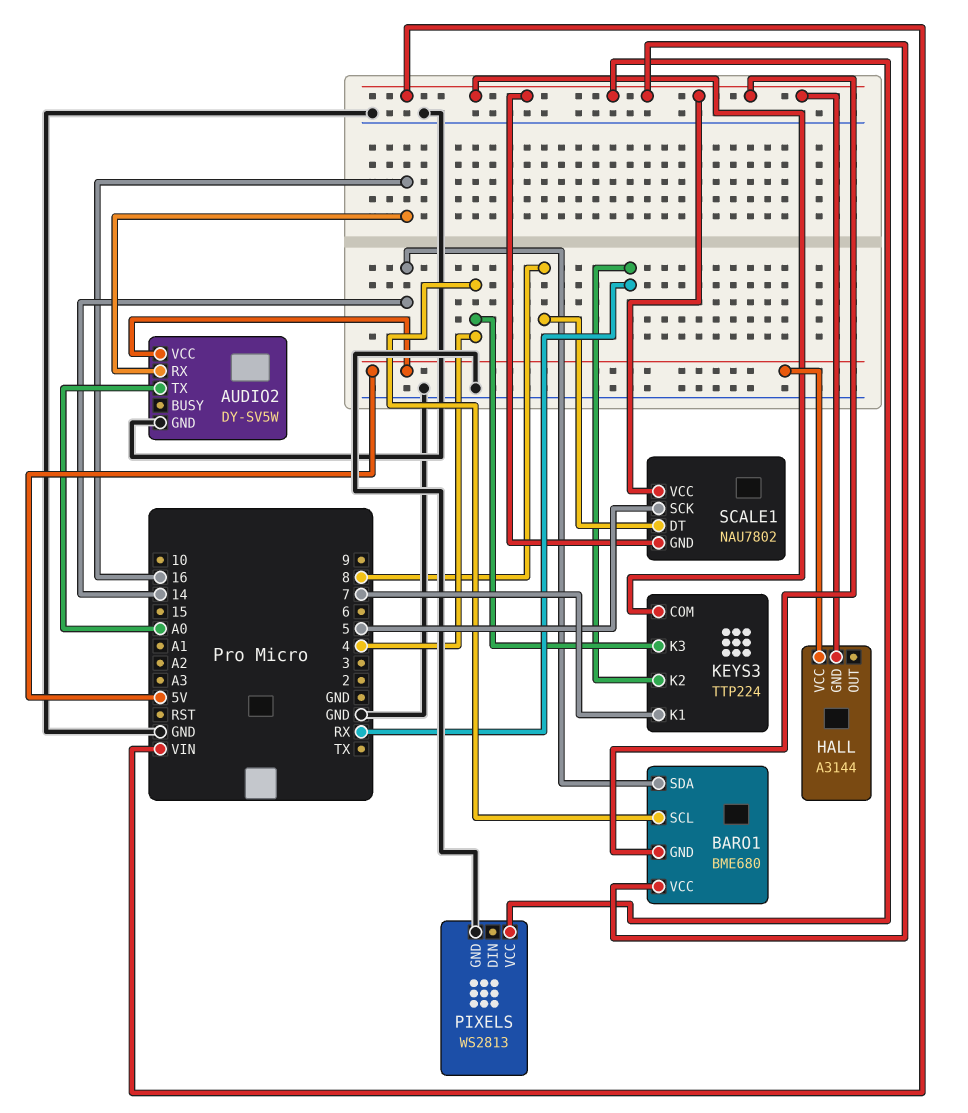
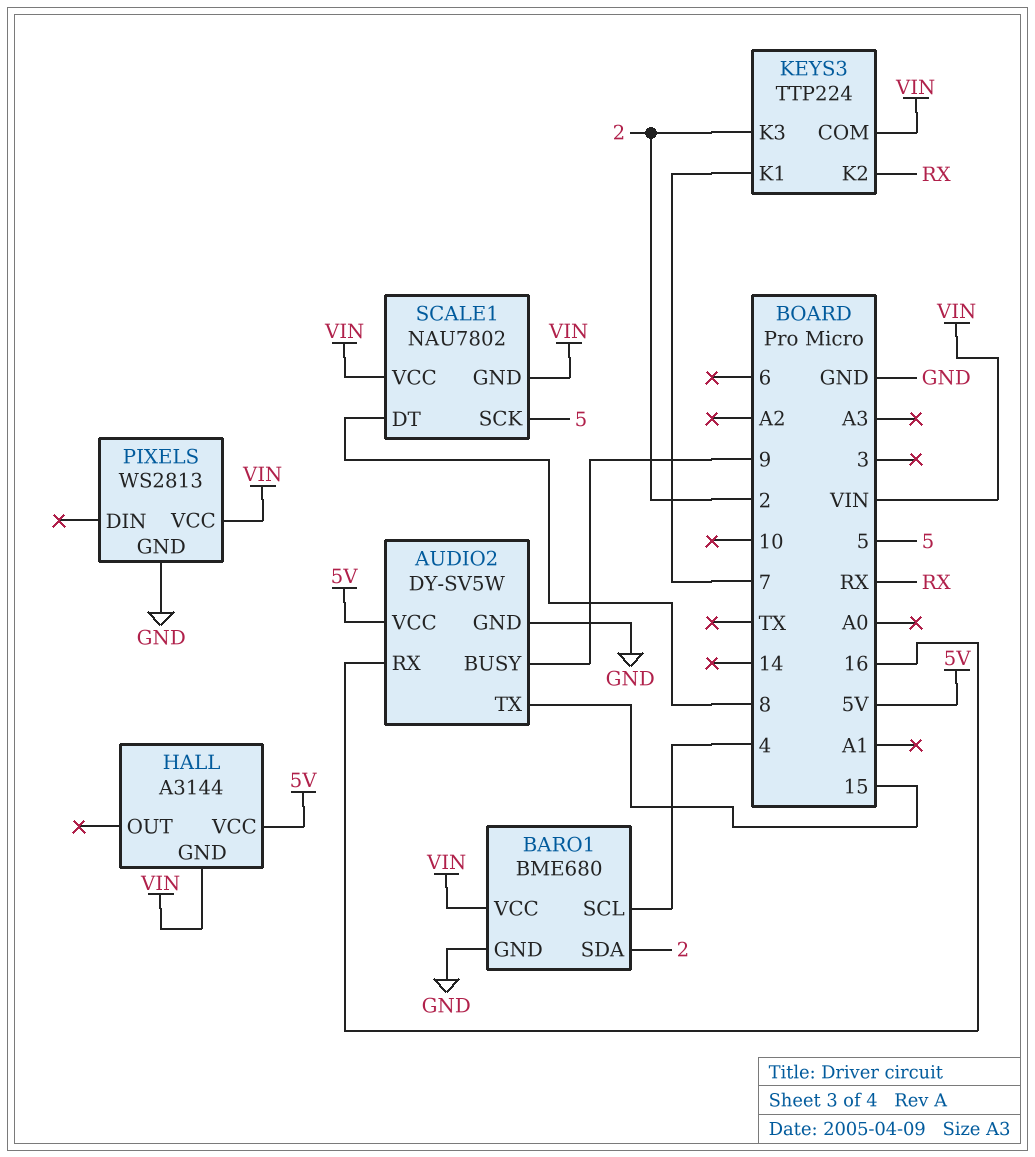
AUDIO2 pin BUSY: none -> 9
AUDIO2 pin TX: A0 -> 15
BARO1 pin GND: VIN -> GND
BARO1 pin SDA: 14 -> 2
KEYS3 pin K3: 4 -> 2

